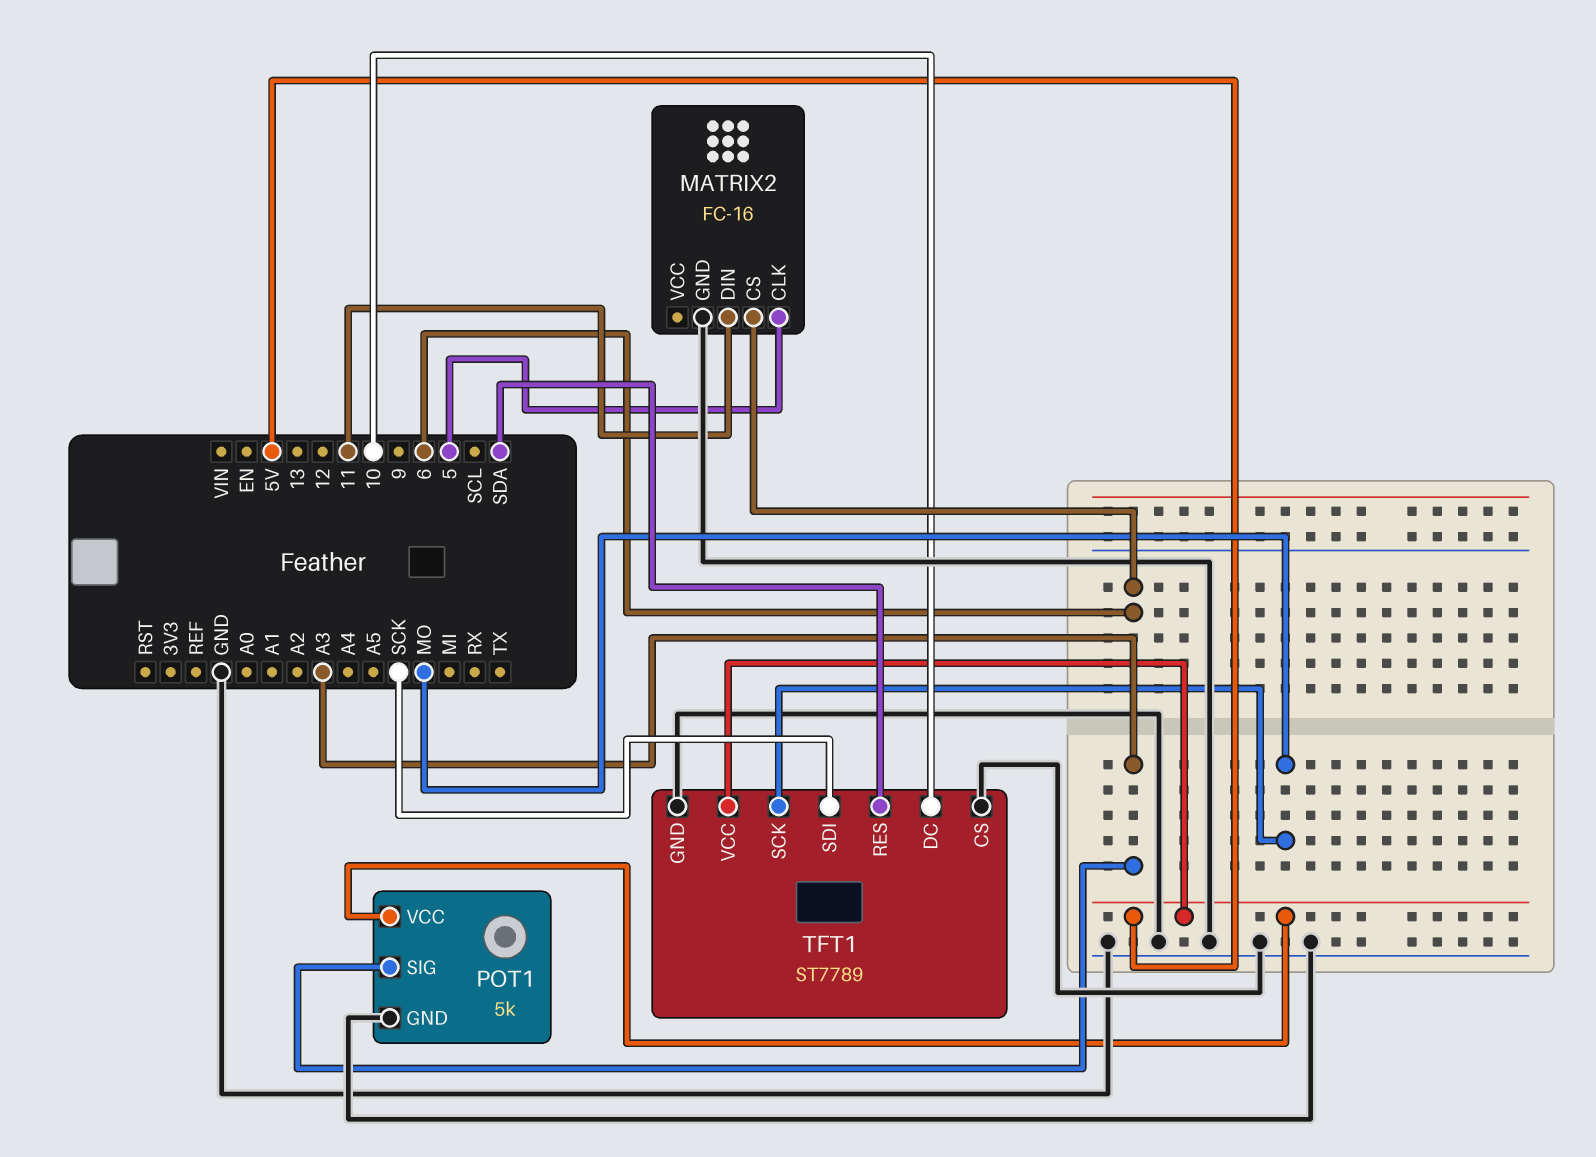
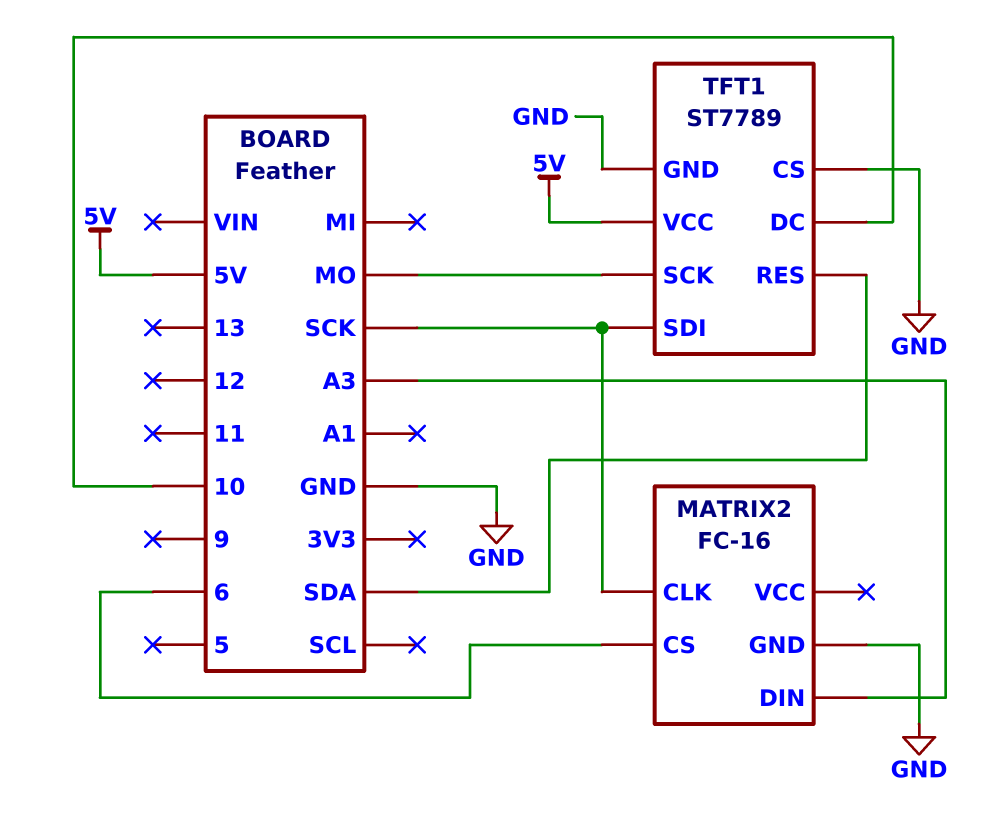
MATRIX2 pin CLK: 5 -> SCK
MATRIX2 pin DIN: 11 -> A3
POT1: 5k -> none
POT1 pin GND: GND -> none
POT1 pin SIG: A3 -> none
POT1 pin VCC: 5V -> none

